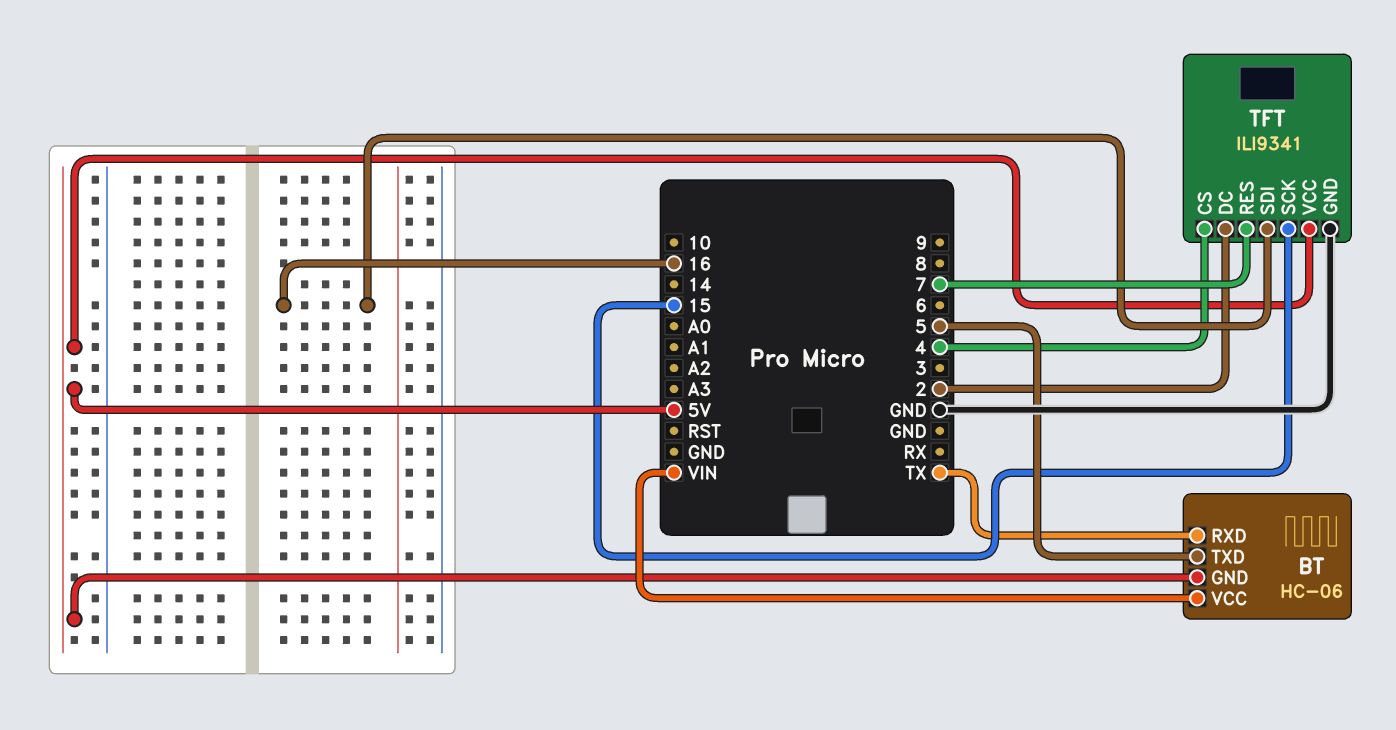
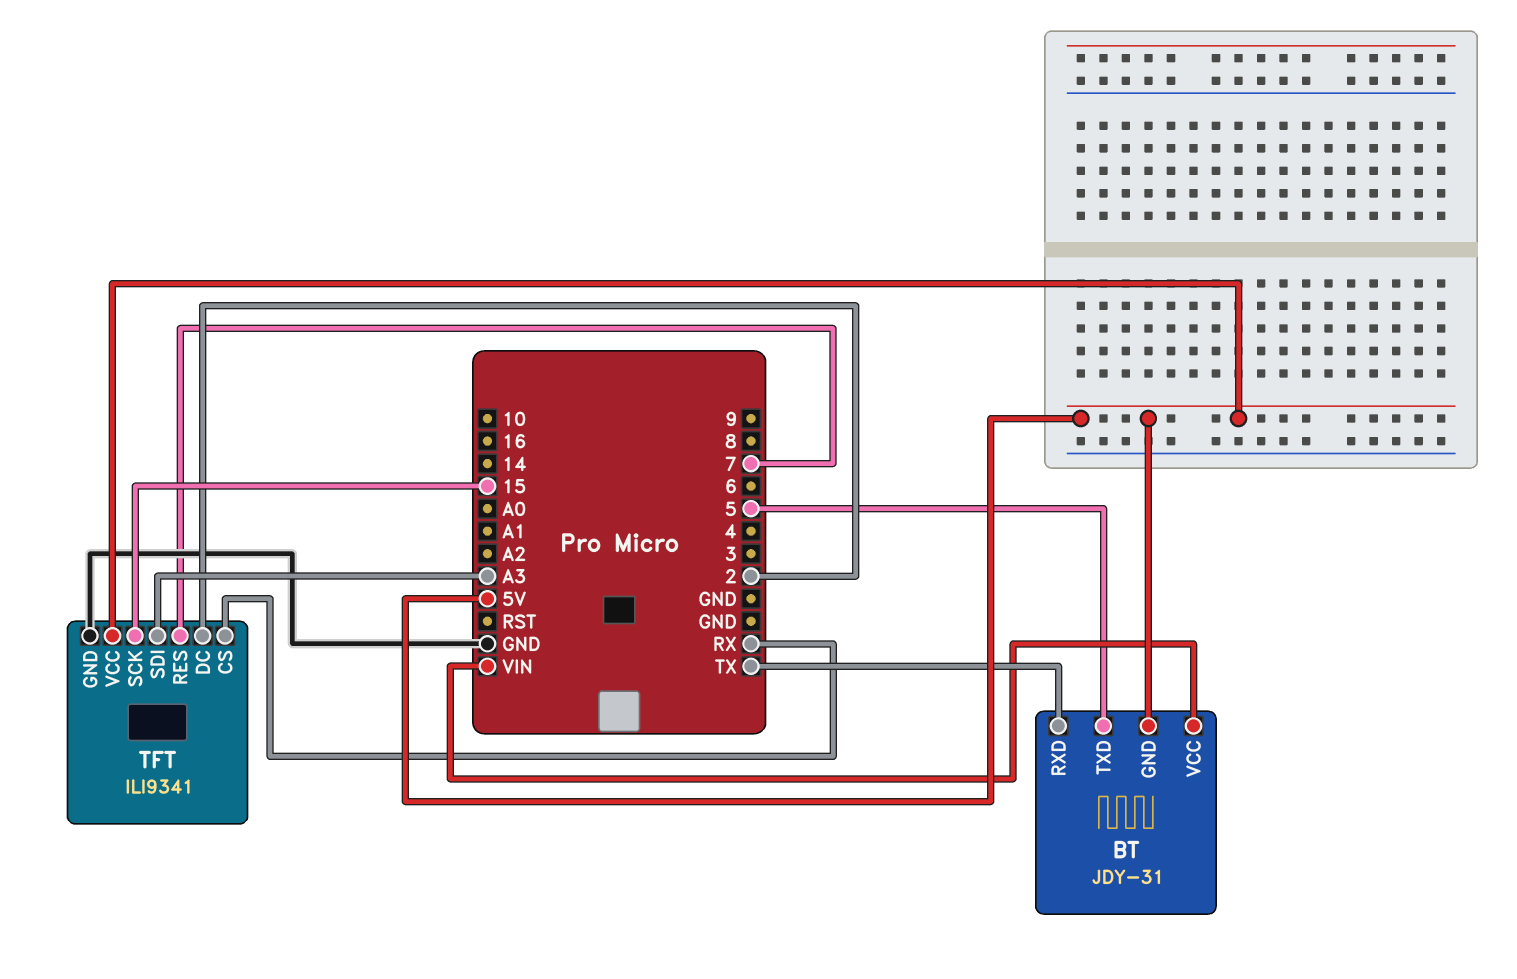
BT: HC-06 -> JDY-31
TFT pin CS: 4 -> RX
TFT pin SDI: 16 -> A3

